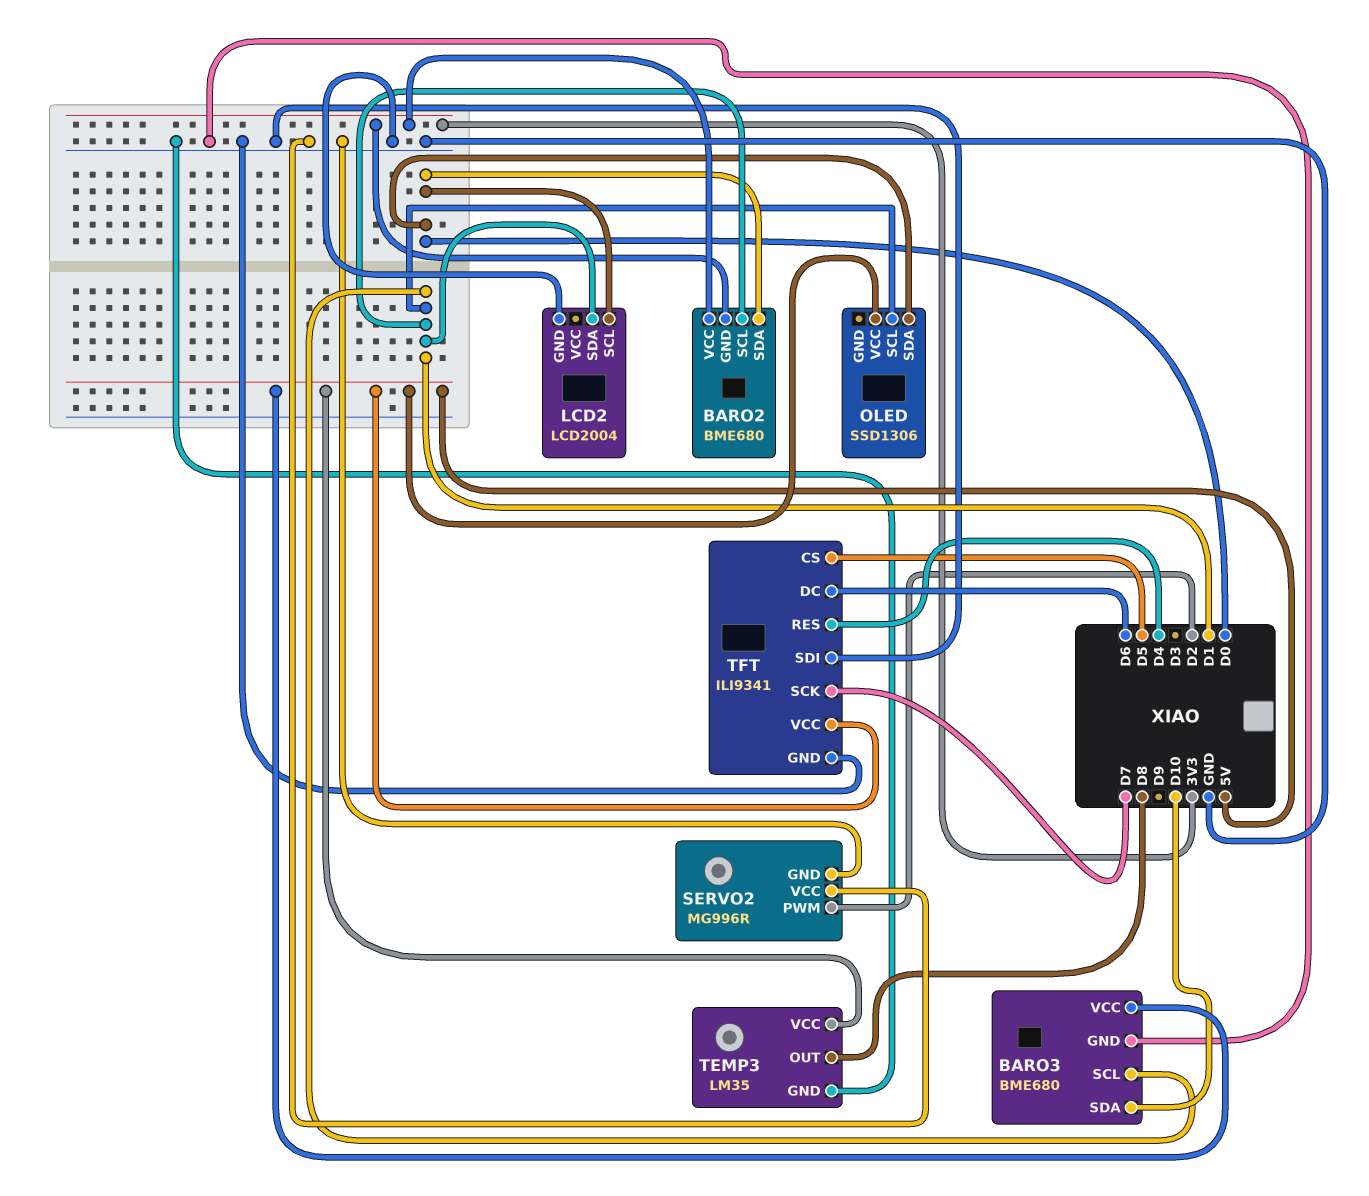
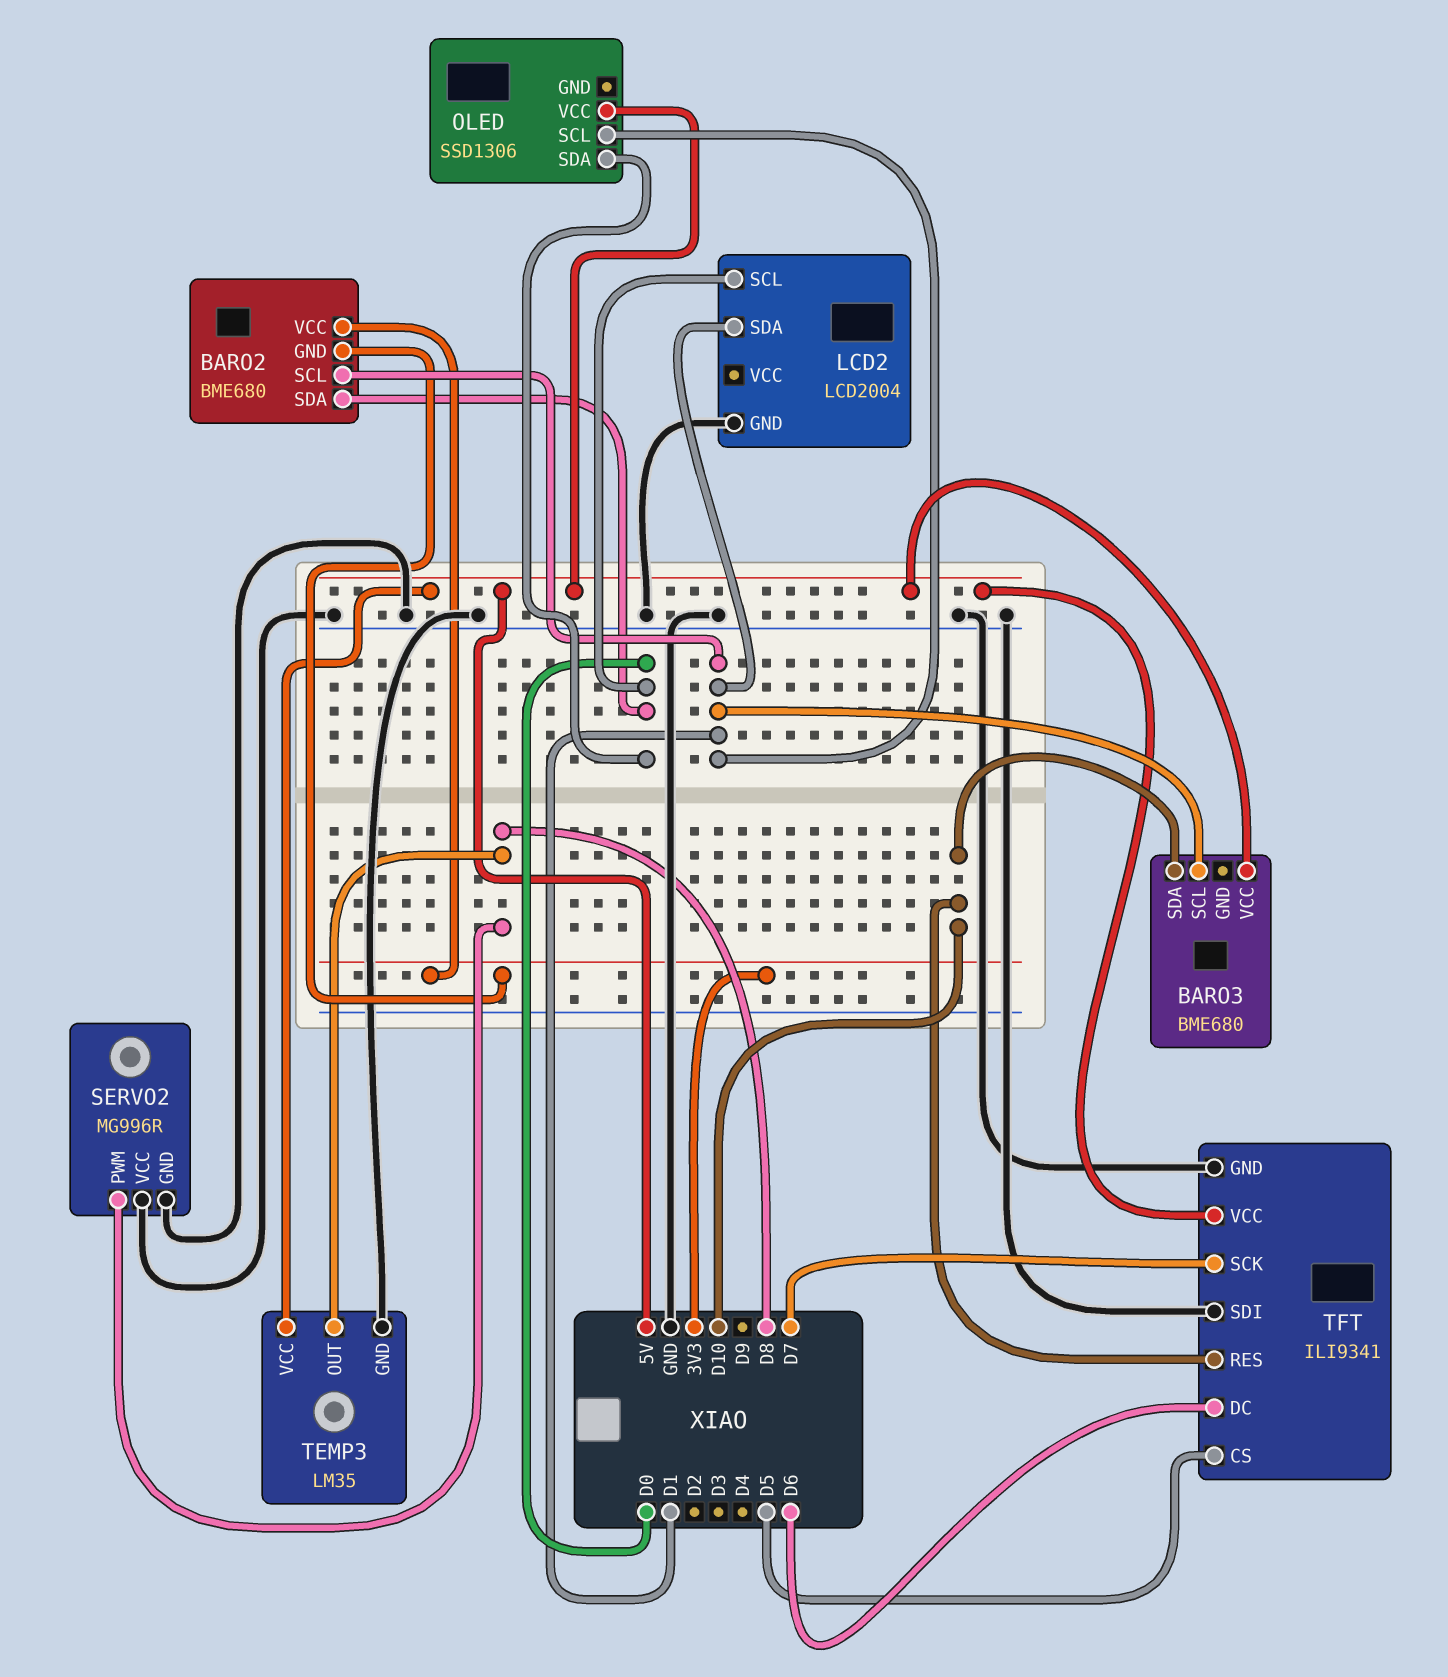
BARO3 pin GND: GND -> none
SERVO2 pin PWM: D2 -> D8
TFT pin RES: D4 -> D10

